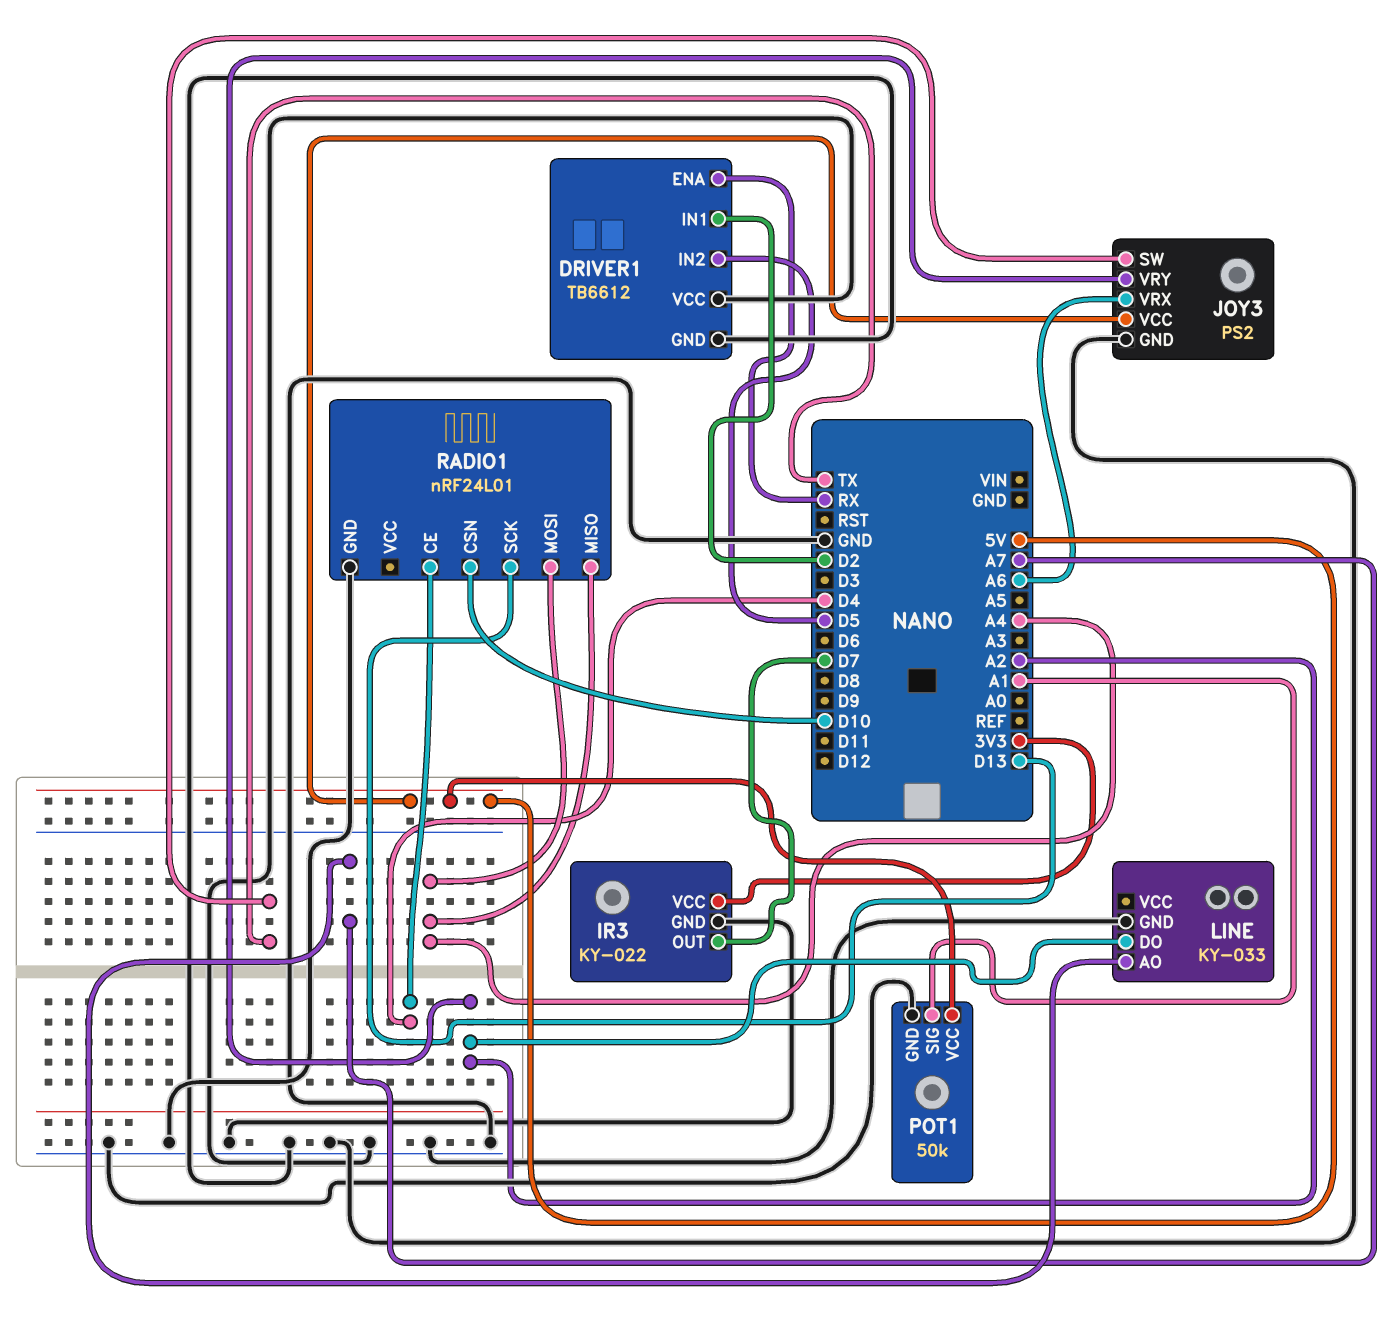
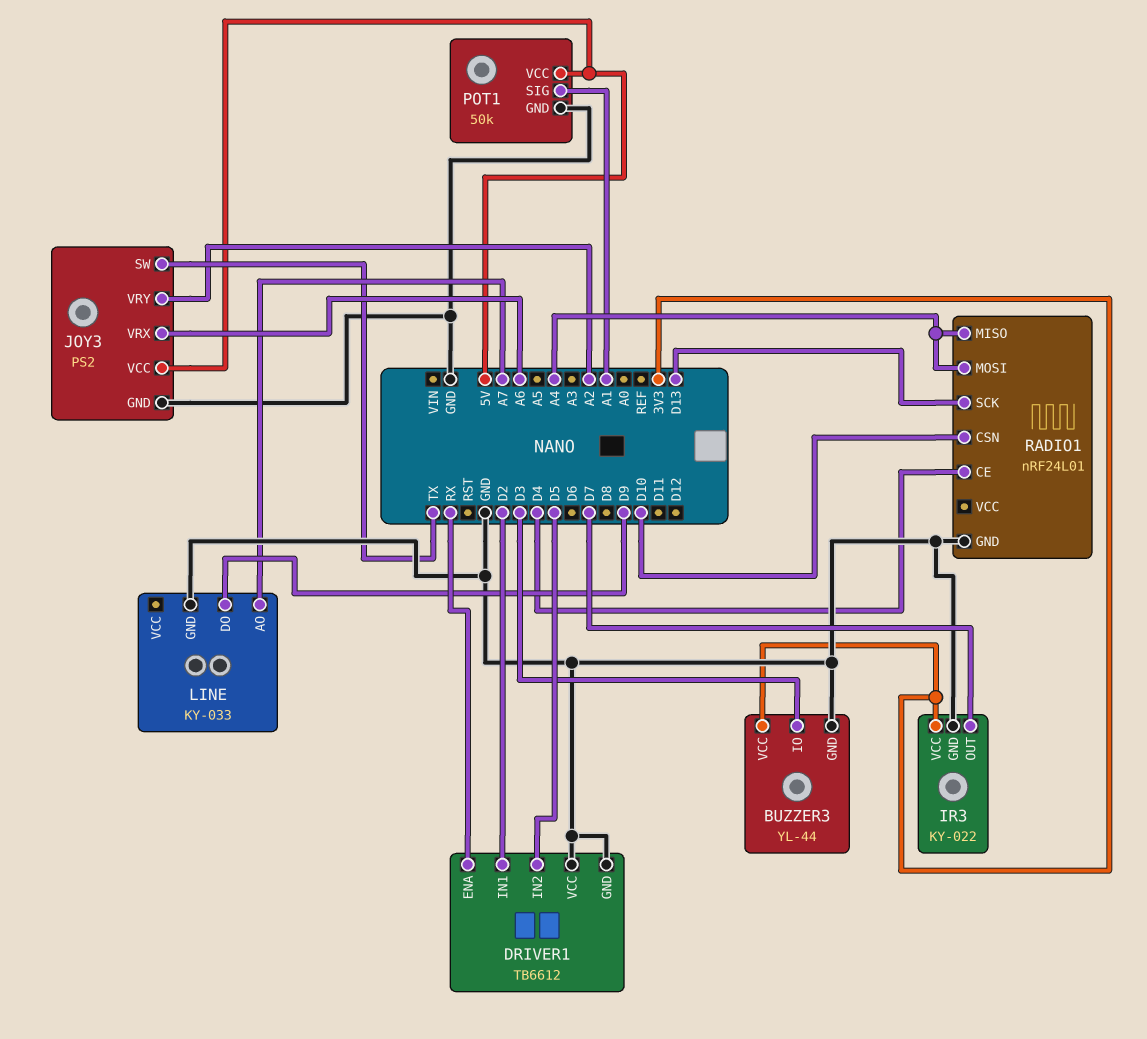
BUZZER3: none -> YL-44
BUZZER3 pin GND: none -> GND
BUZZER3 pin IO: none -> D3
BUZZER3 pin VCC: none -> 3V3
LINE pin DO: A2 -> D9

